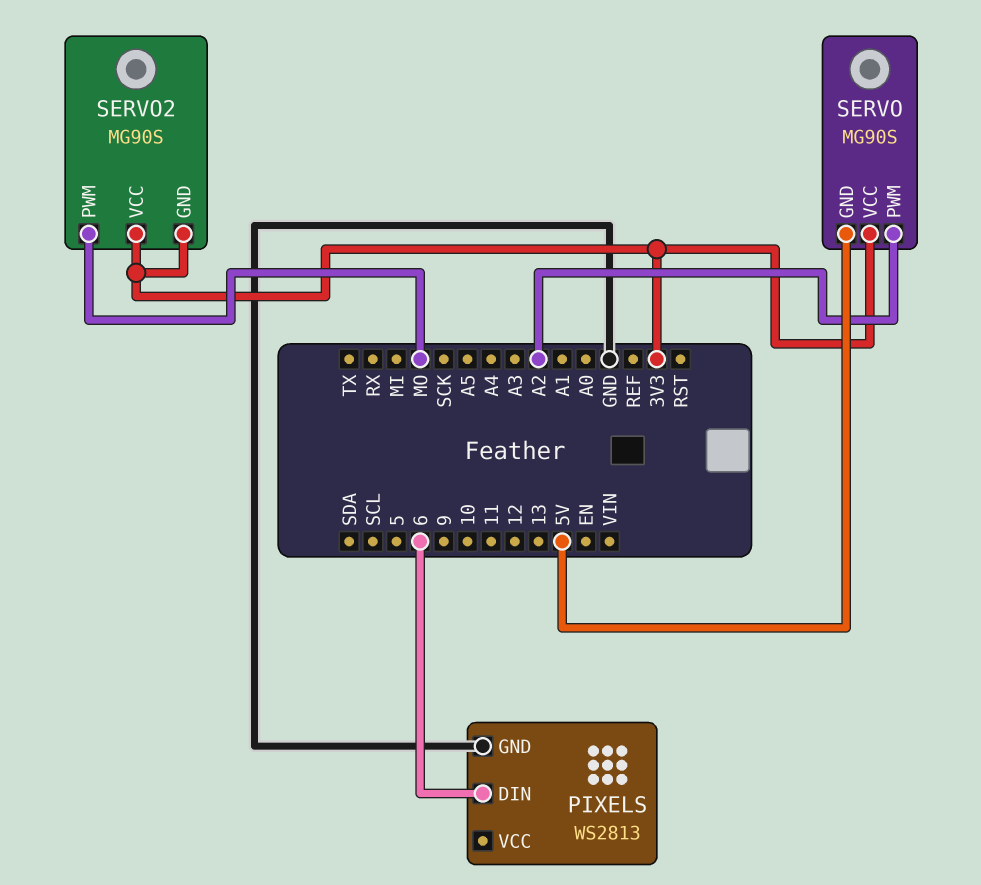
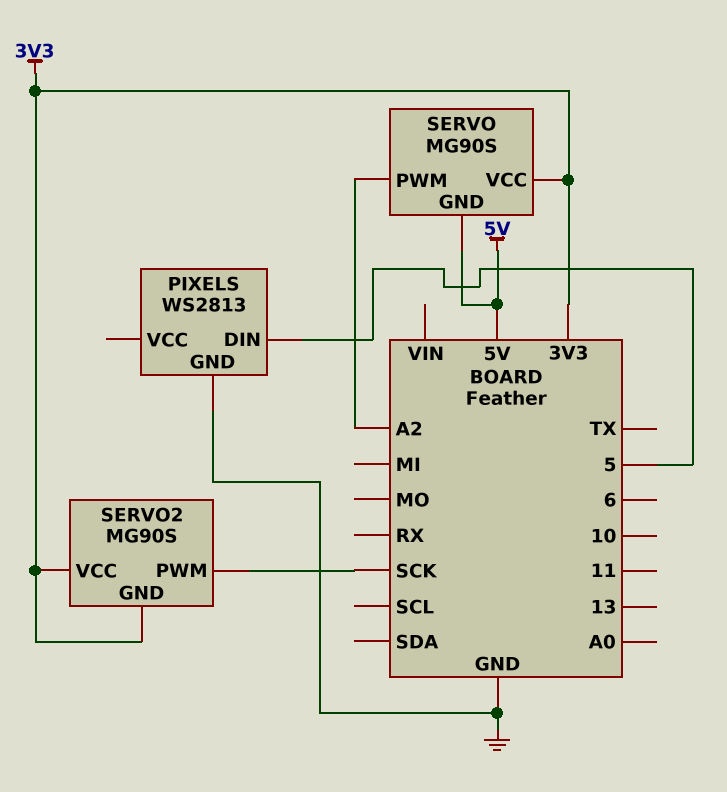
PIXELS pin DIN: 6 -> 5
SERVO2 pin PWM: MO -> SCK

